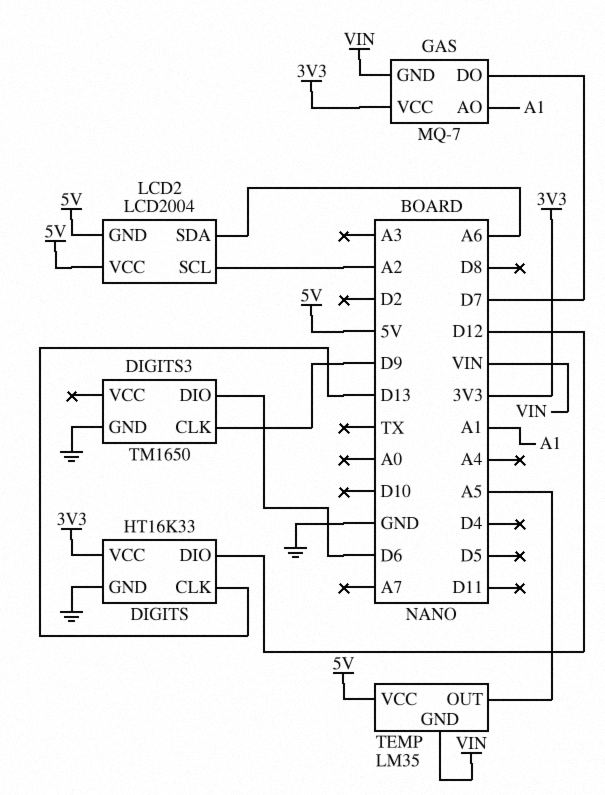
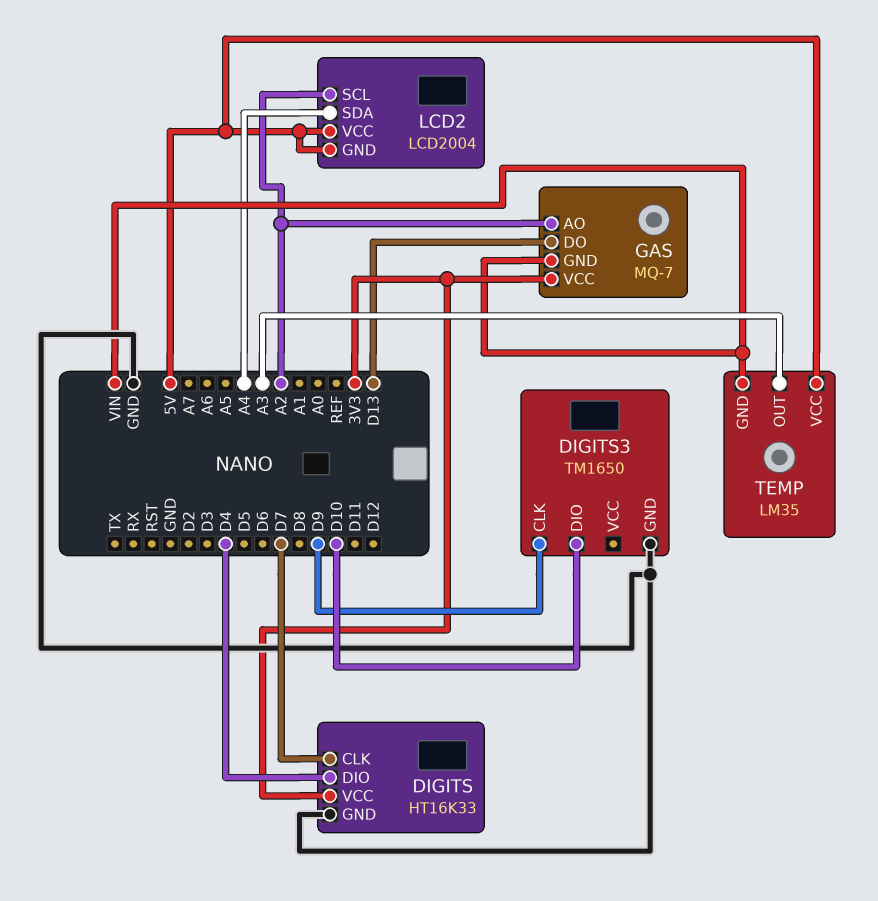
DIGITS pin CLK: D13 -> D7
DIGITS pin DIO: D12 -> D4
DIGITS3 pin DIO: D6 -> D10
GAS pin AO: A1 -> A2
GAS pin DO: D7 -> D13
LCD2 pin SDA: A6 -> A4
TEMP pin OUT: A5 -> A3

